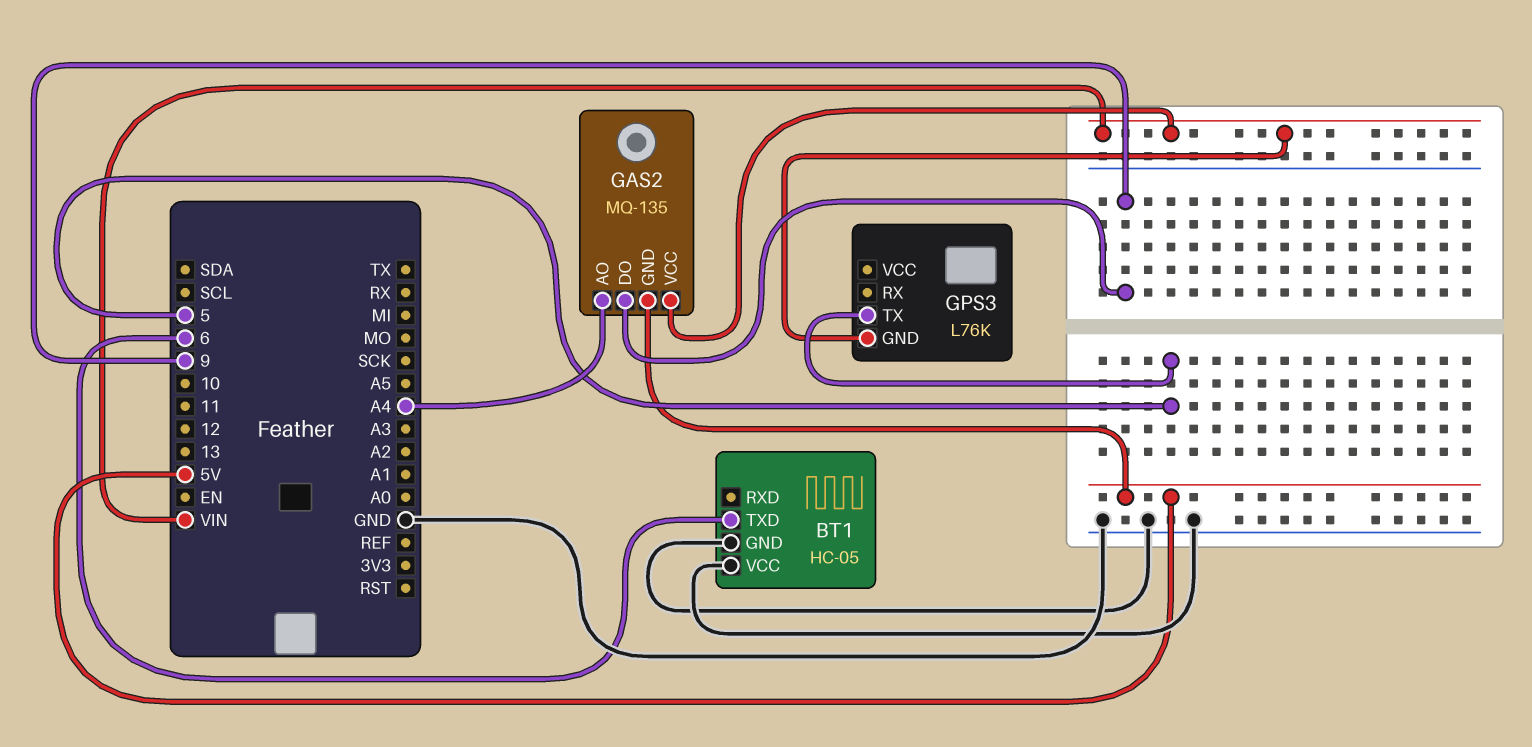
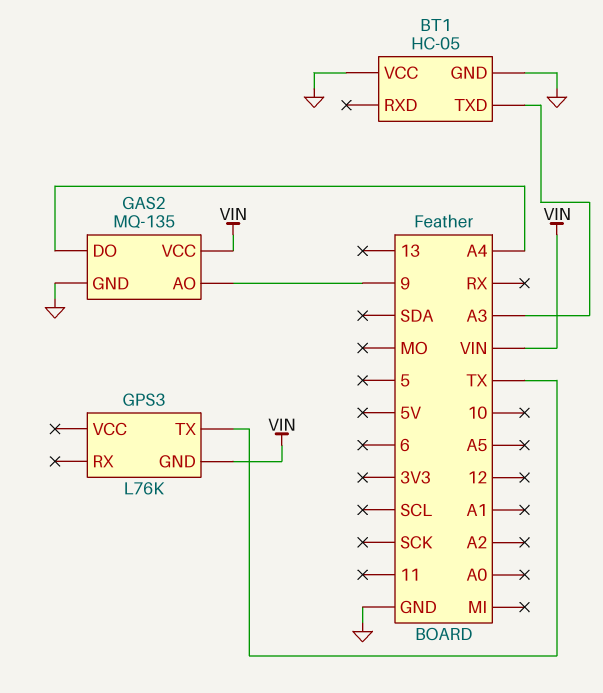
BT1 pin TXD: 6 -> A3
GAS2 pin AO: A4 -> 9
GAS2 pin DO: 9 -> A4
GAS2 pin GND: 5V -> GND
GPS3 pin TX: 5 -> TX

